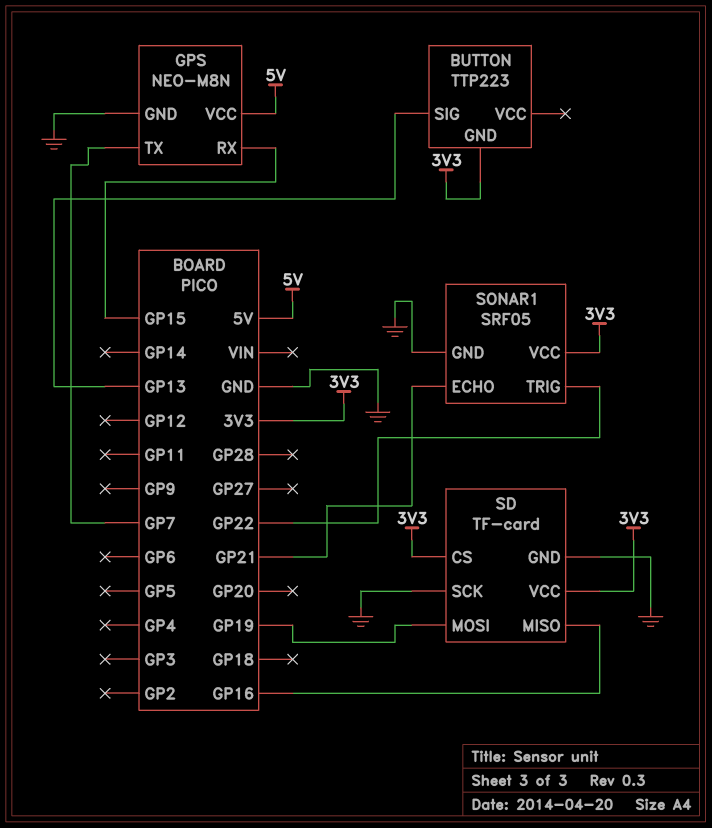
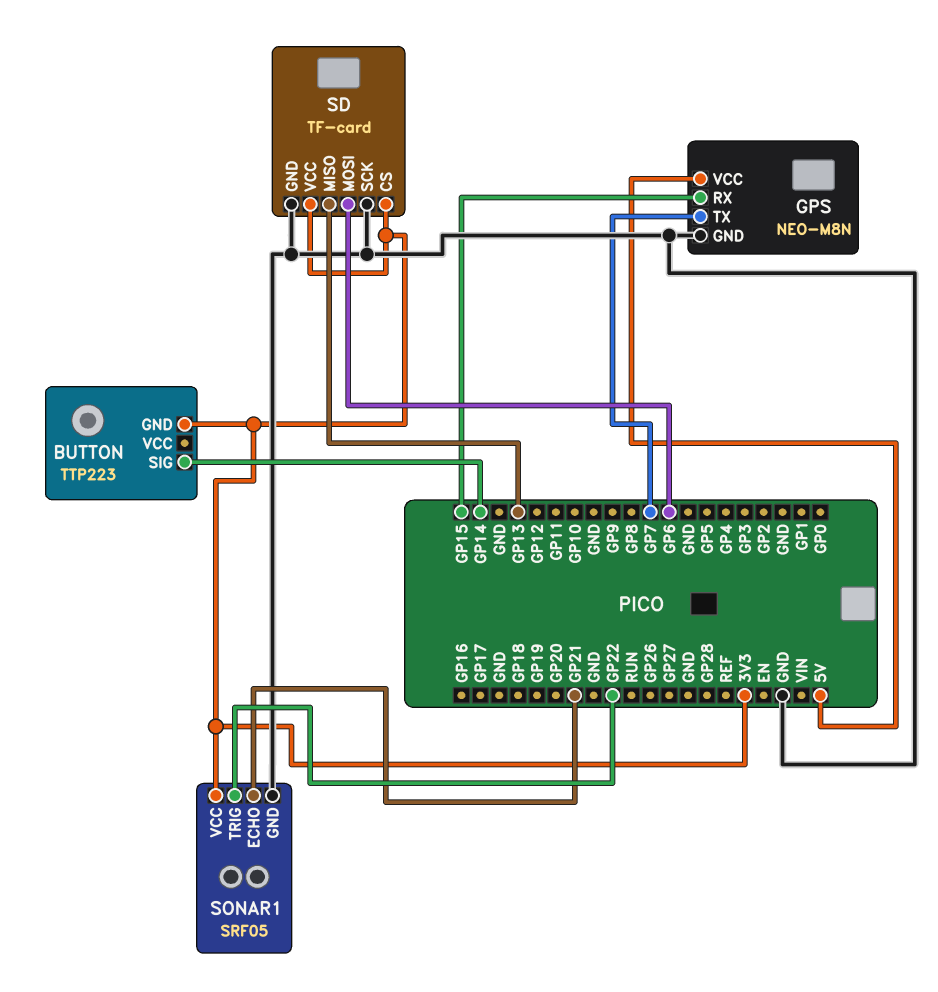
BUTTON pin SIG: GP13 -> GP14
SD pin MISO: GP16 -> GP13
SD pin MOSI: GP19 -> GP6

